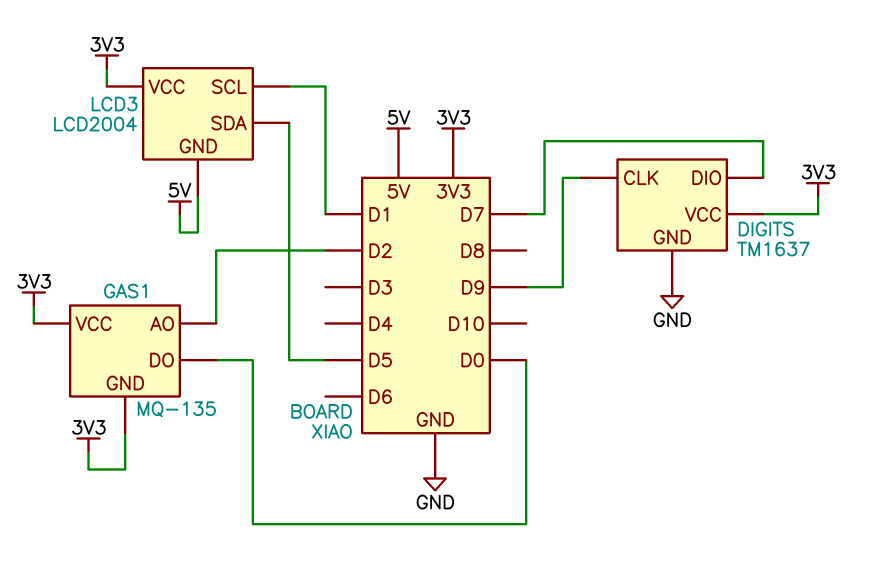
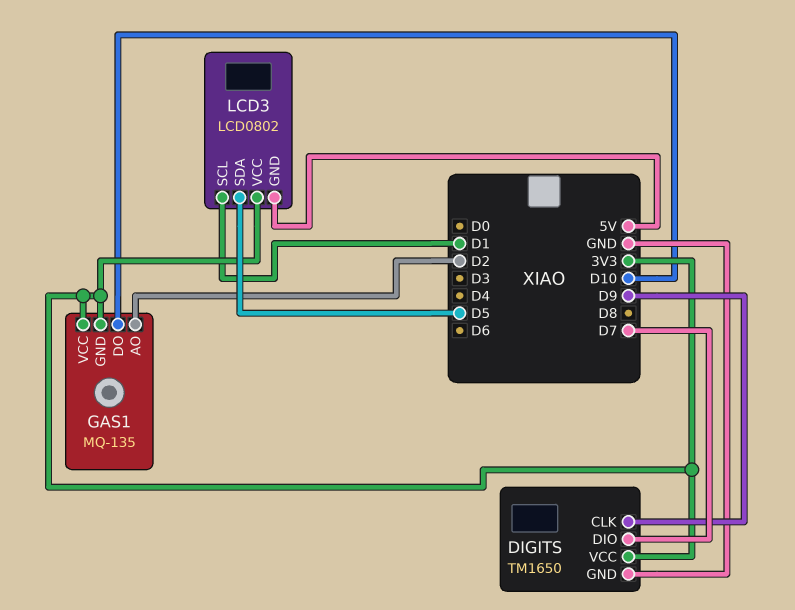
DIGITS: TM1637 -> TM1650
GAS1 pin DO: D0 -> D10
LCD3: LCD2004 -> LCD0802

